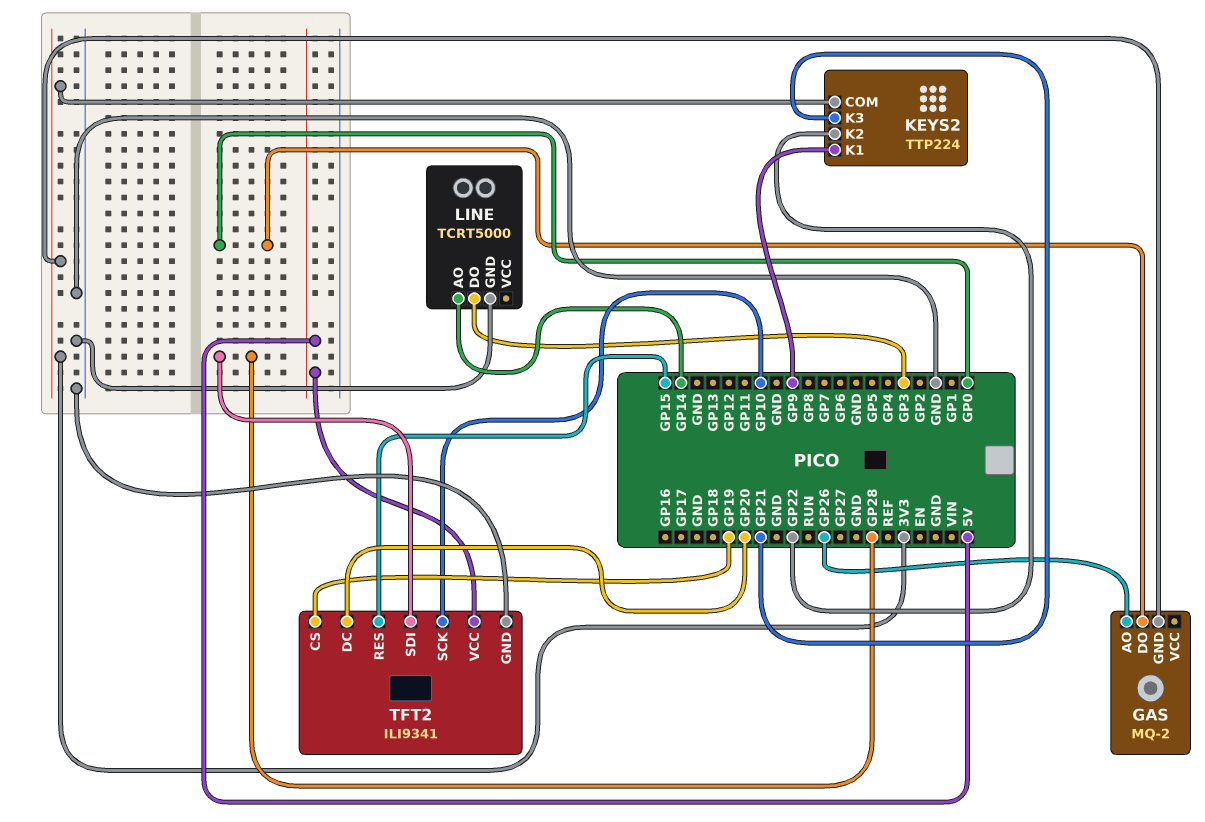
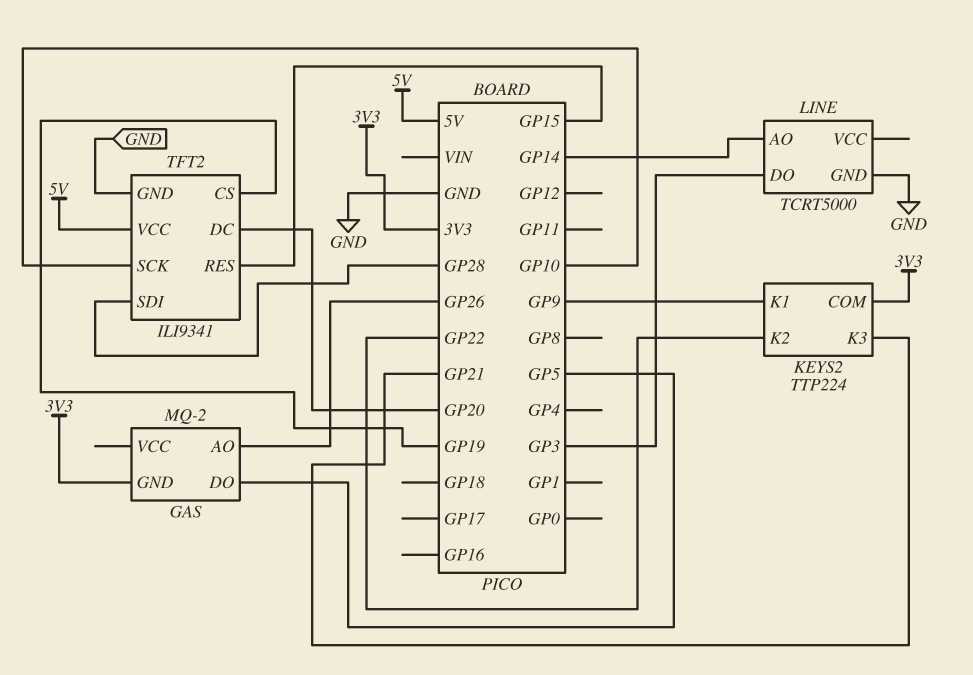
GAS pin DO: GP0 -> GP5

